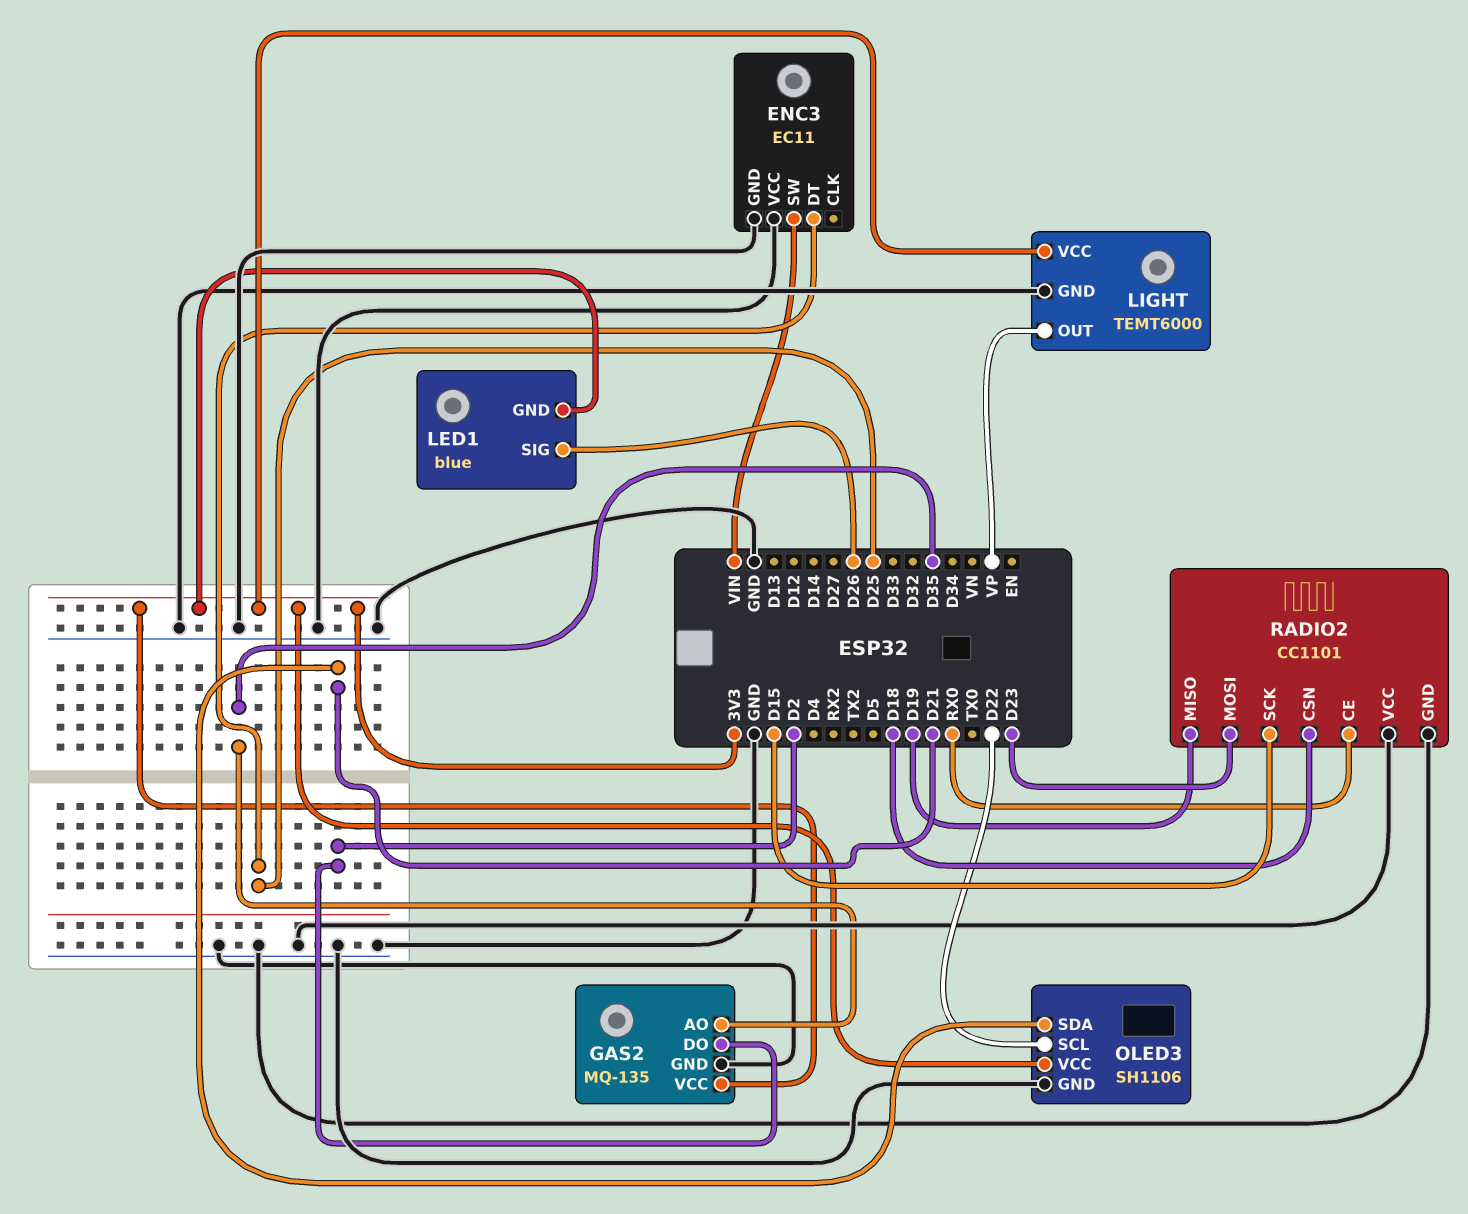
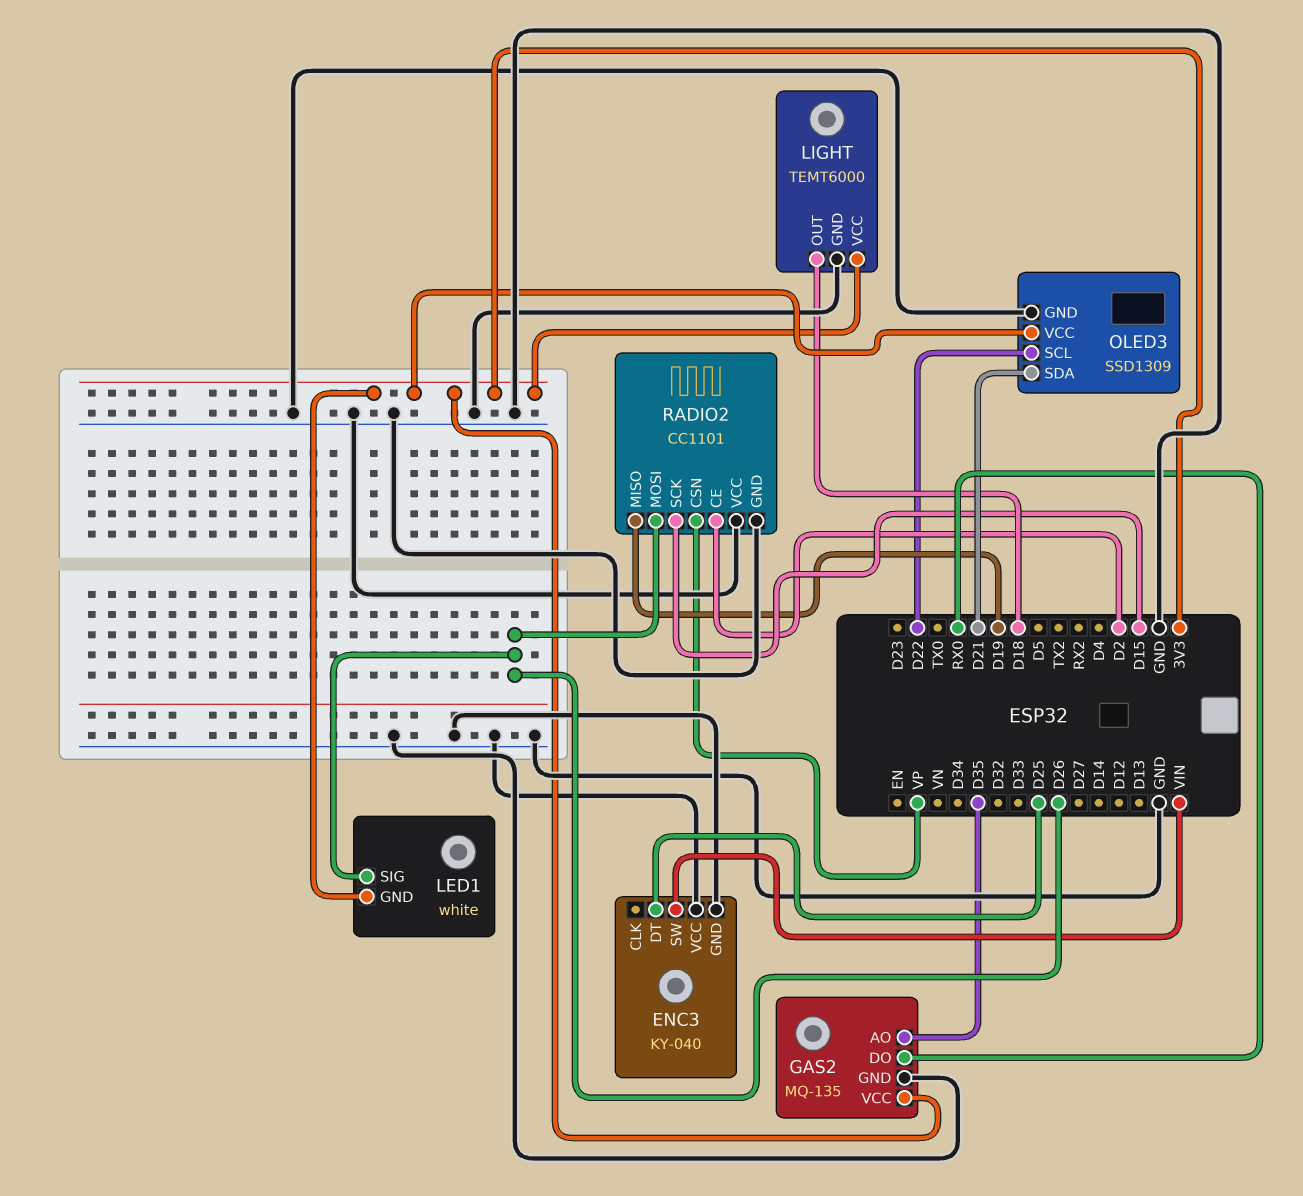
ENC3: EC11 -> KY-040
GAS2 pin DO: D2 -> RX0
LED1: blue -> white
LIGHT pin OUT: VP -> D18
OLED3: SH1106 -> SSD1309
RADIO2 pin CE: RX0 -> D2
RADIO2 pin CSN: D18 -> VP
RADIO2 pin MOSI: D23 -> D26

